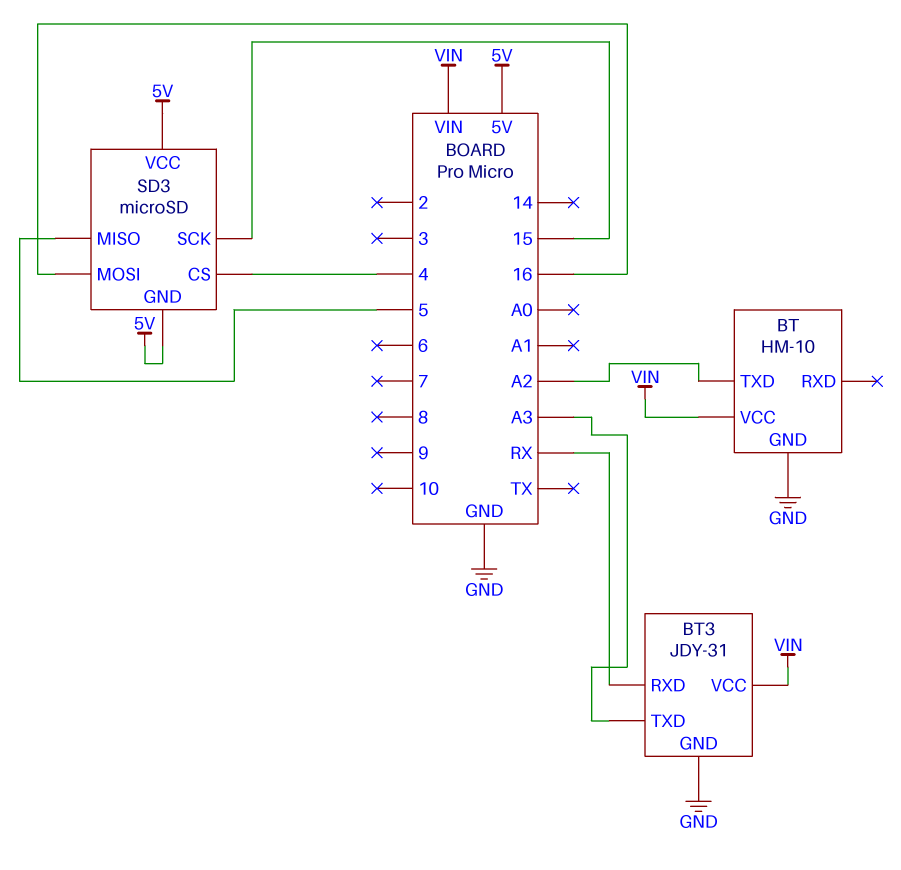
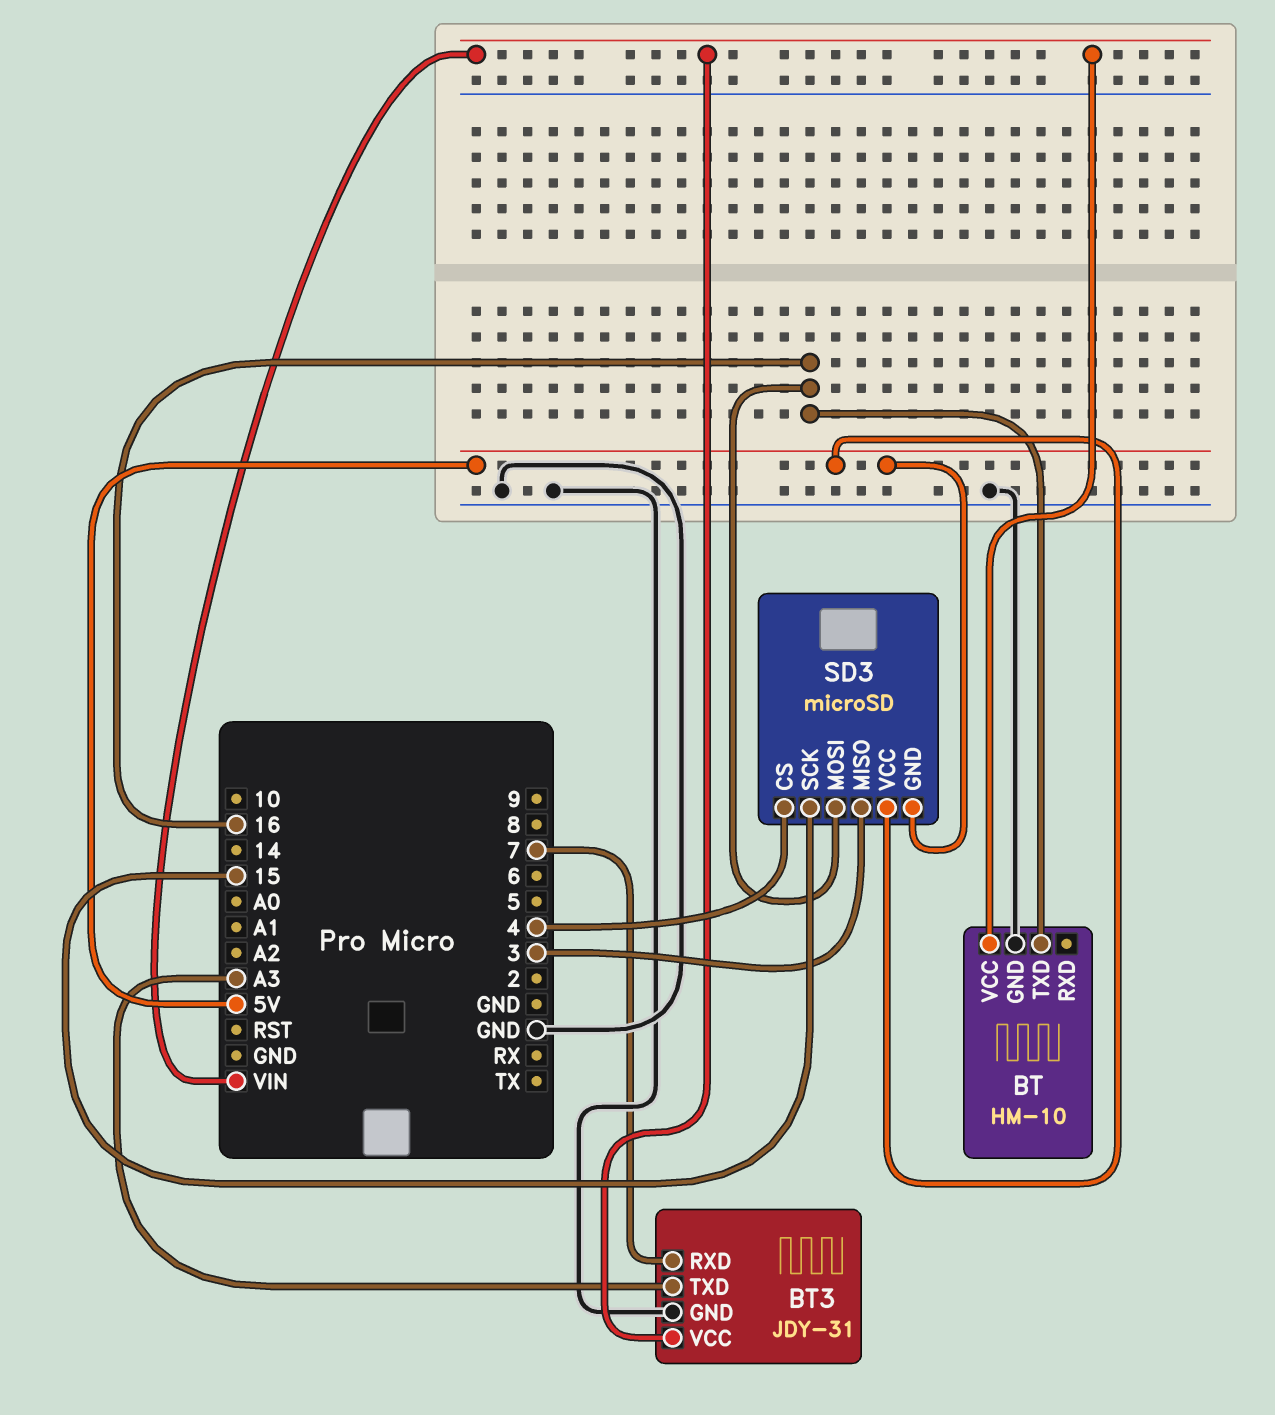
BT pin TXD: A2 -> 16
BT3 pin RXD: RX -> 7
SD3 pin MISO: 5 -> 3

